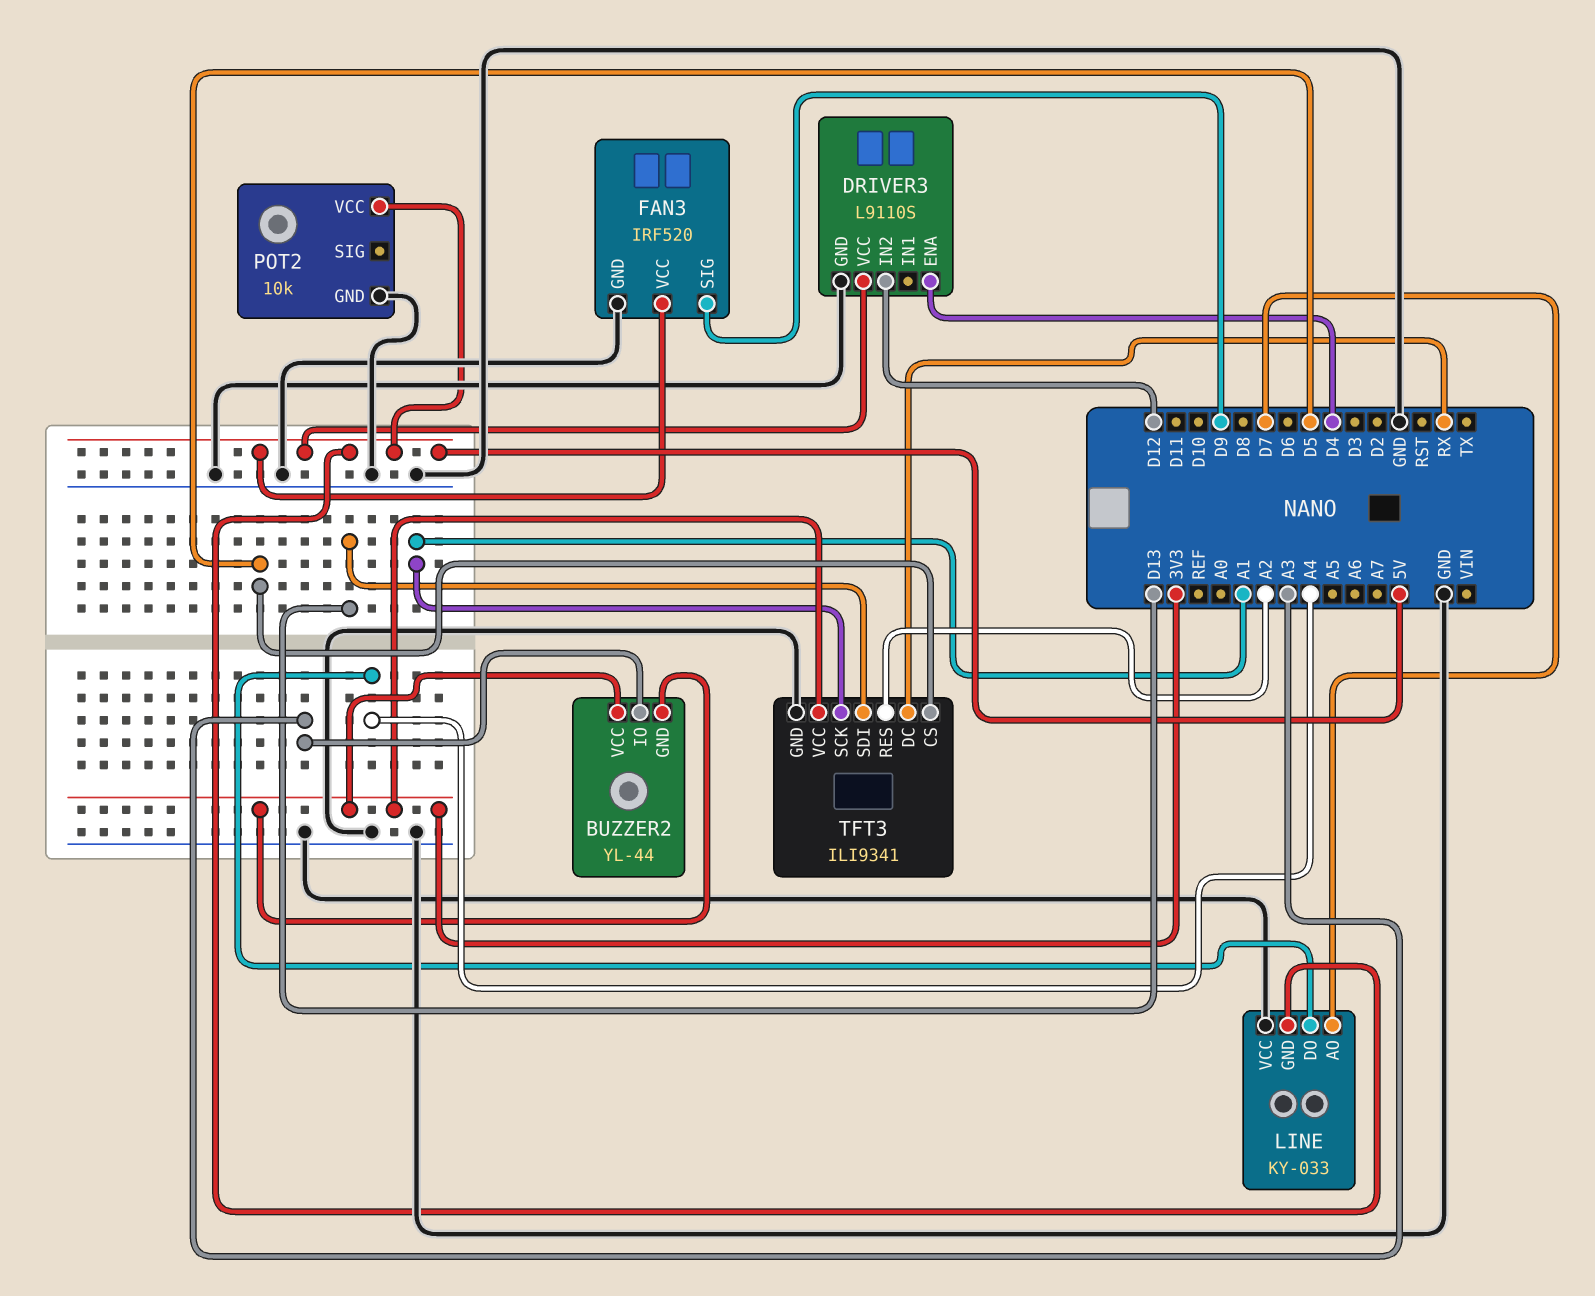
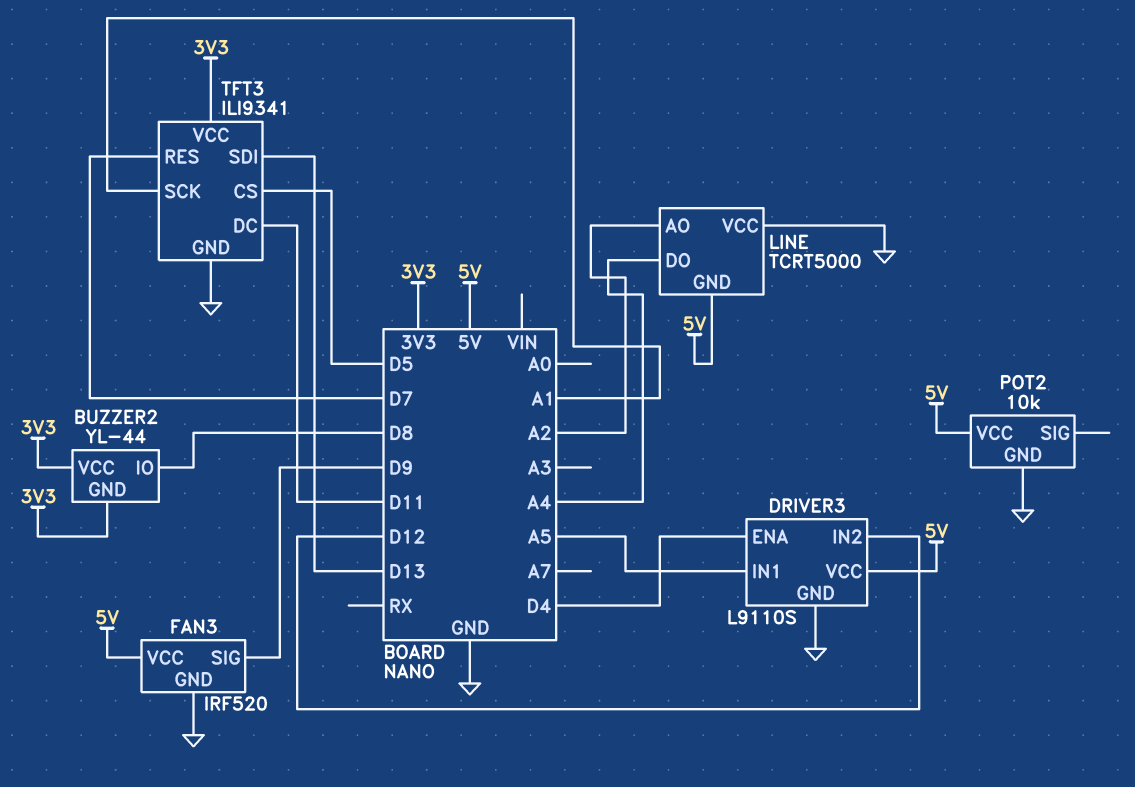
BUZZER2 pin IO: A3 -> D8
DRIVER3 pin IN1: none -> A5
LINE: KY-033 -> TCRT5000
LINE pin AO: D7 -> A2
TFT3 pin DC: RX -> D11
TFT3 pin RES: A2 -> D7

